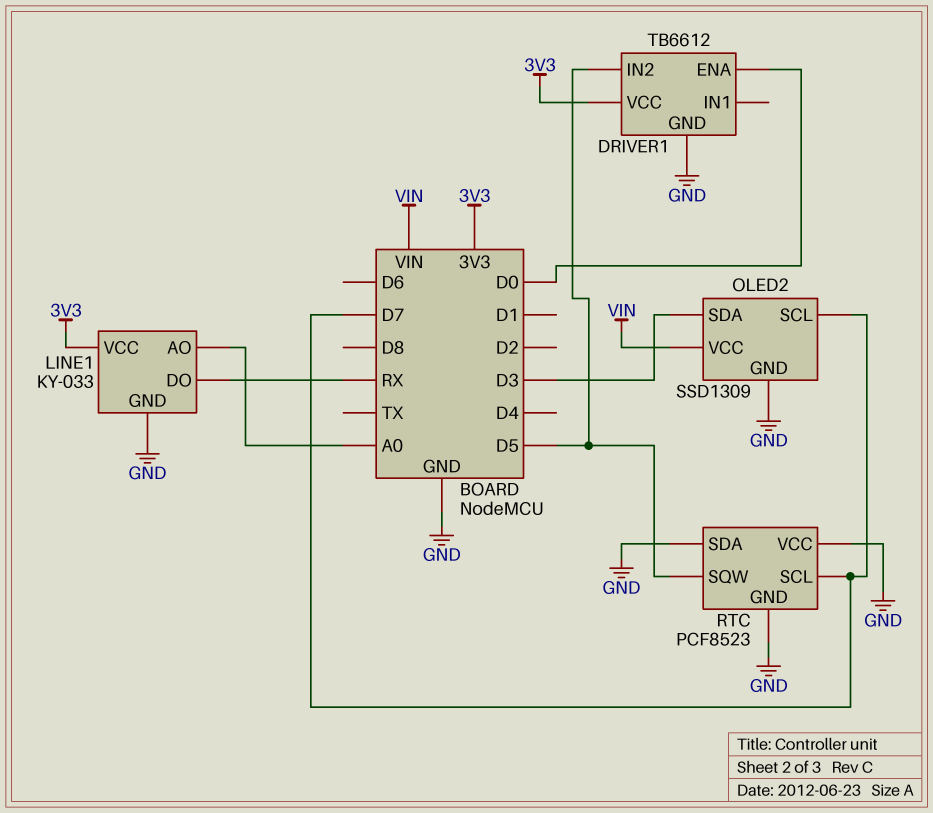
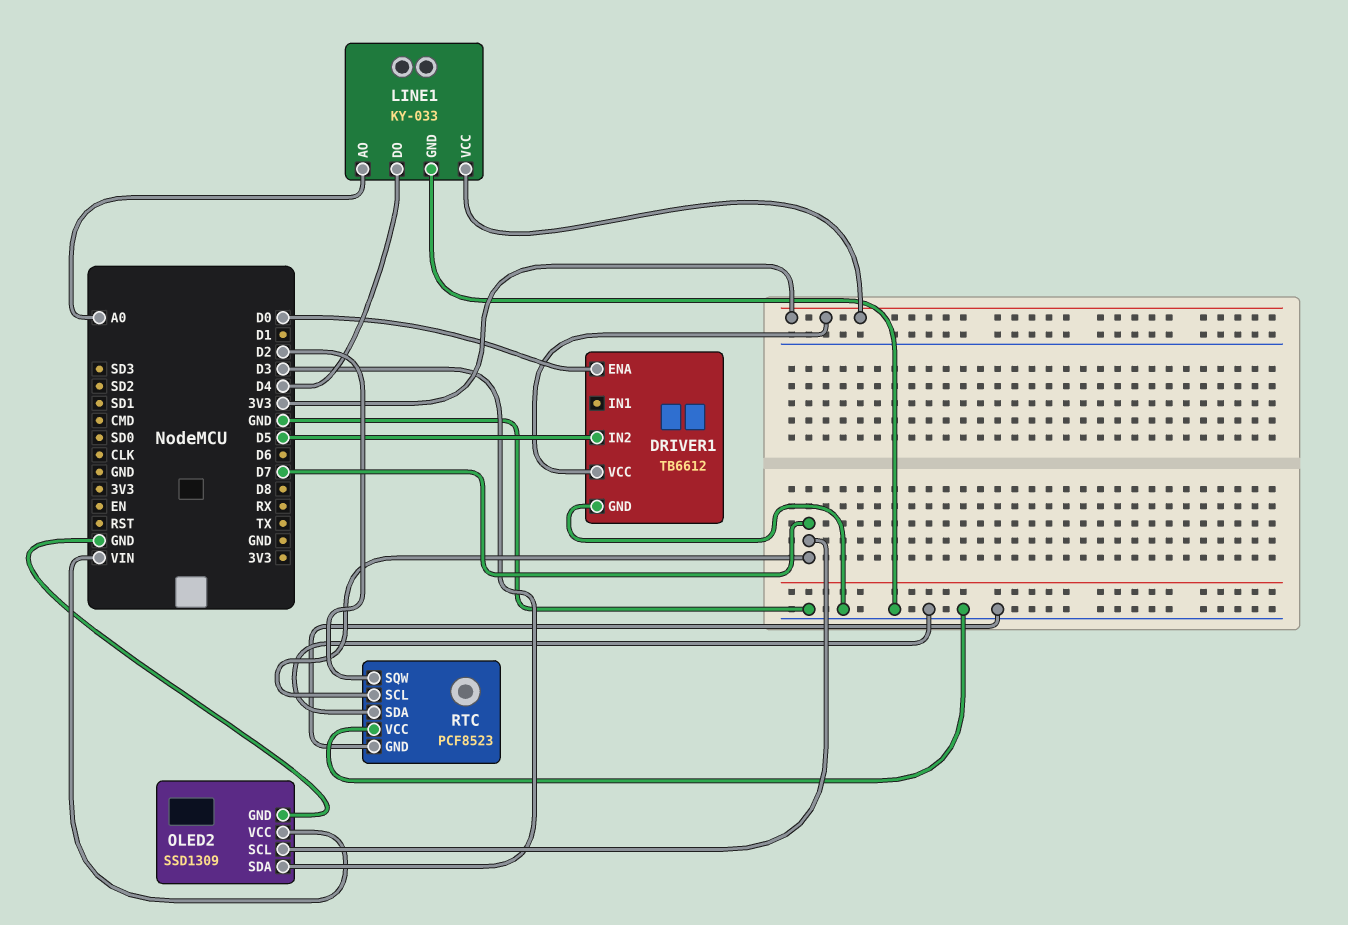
LINE1 pin DO: RX -> D4
RTC pin SQW: D5 -> D2

